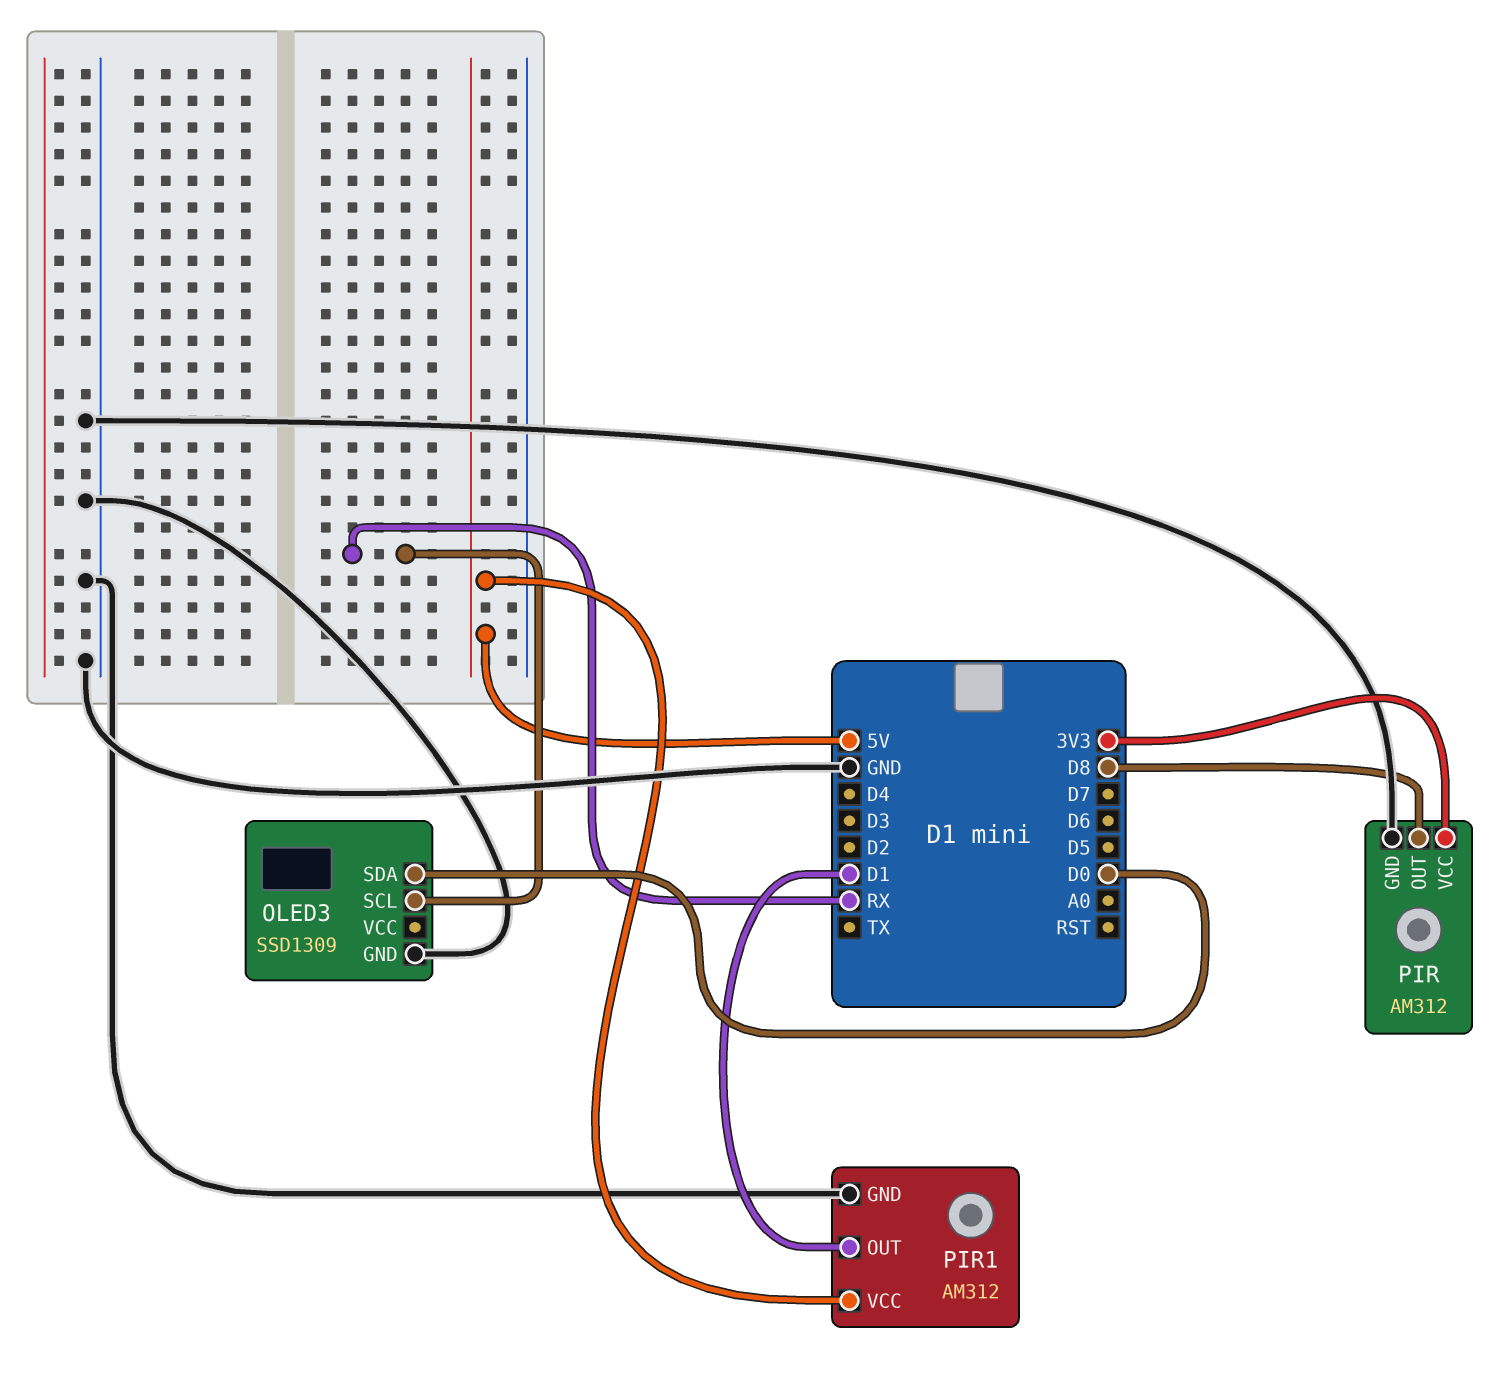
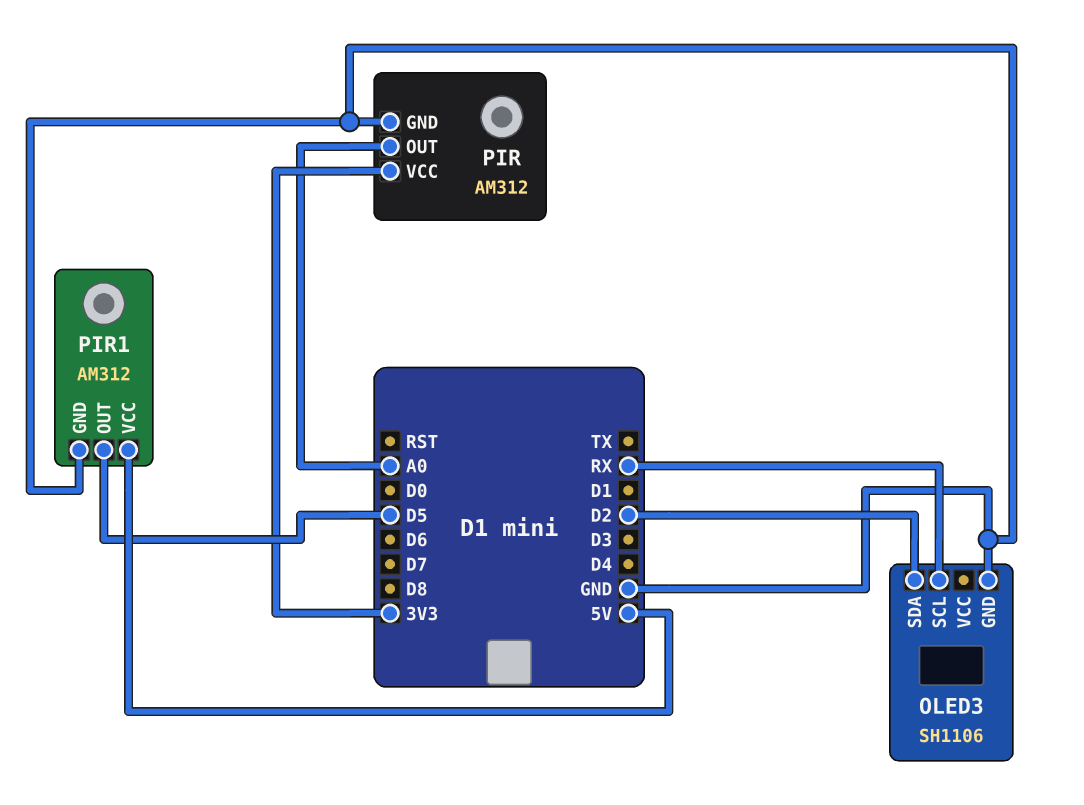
OLED3: SSD1309 -> SH1106
OLED3 pin SDA: D0 -> D2
PIR pin OUT: D8 -> A0
PIR1 pin OUT: D1 -> D5

